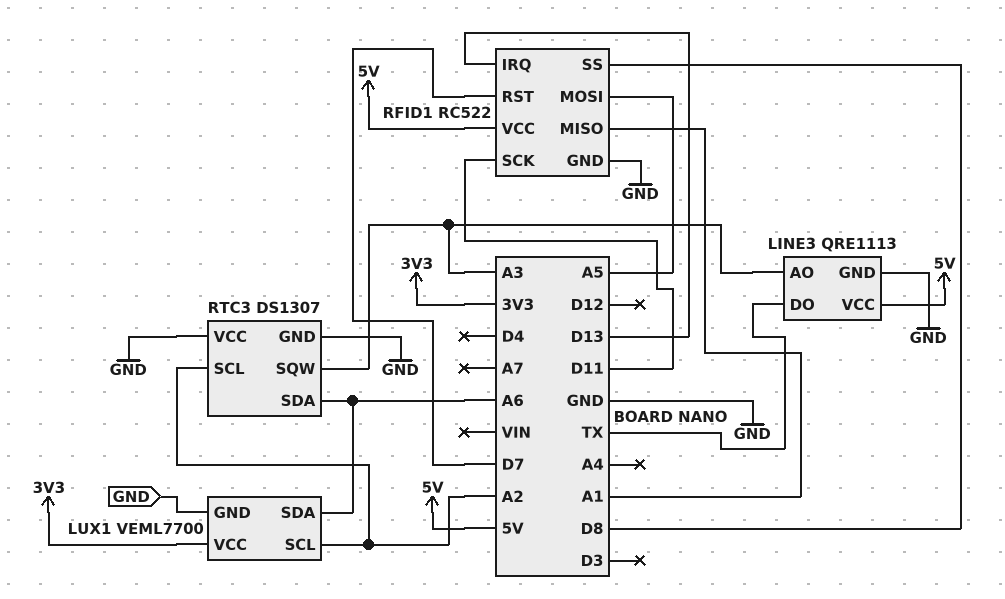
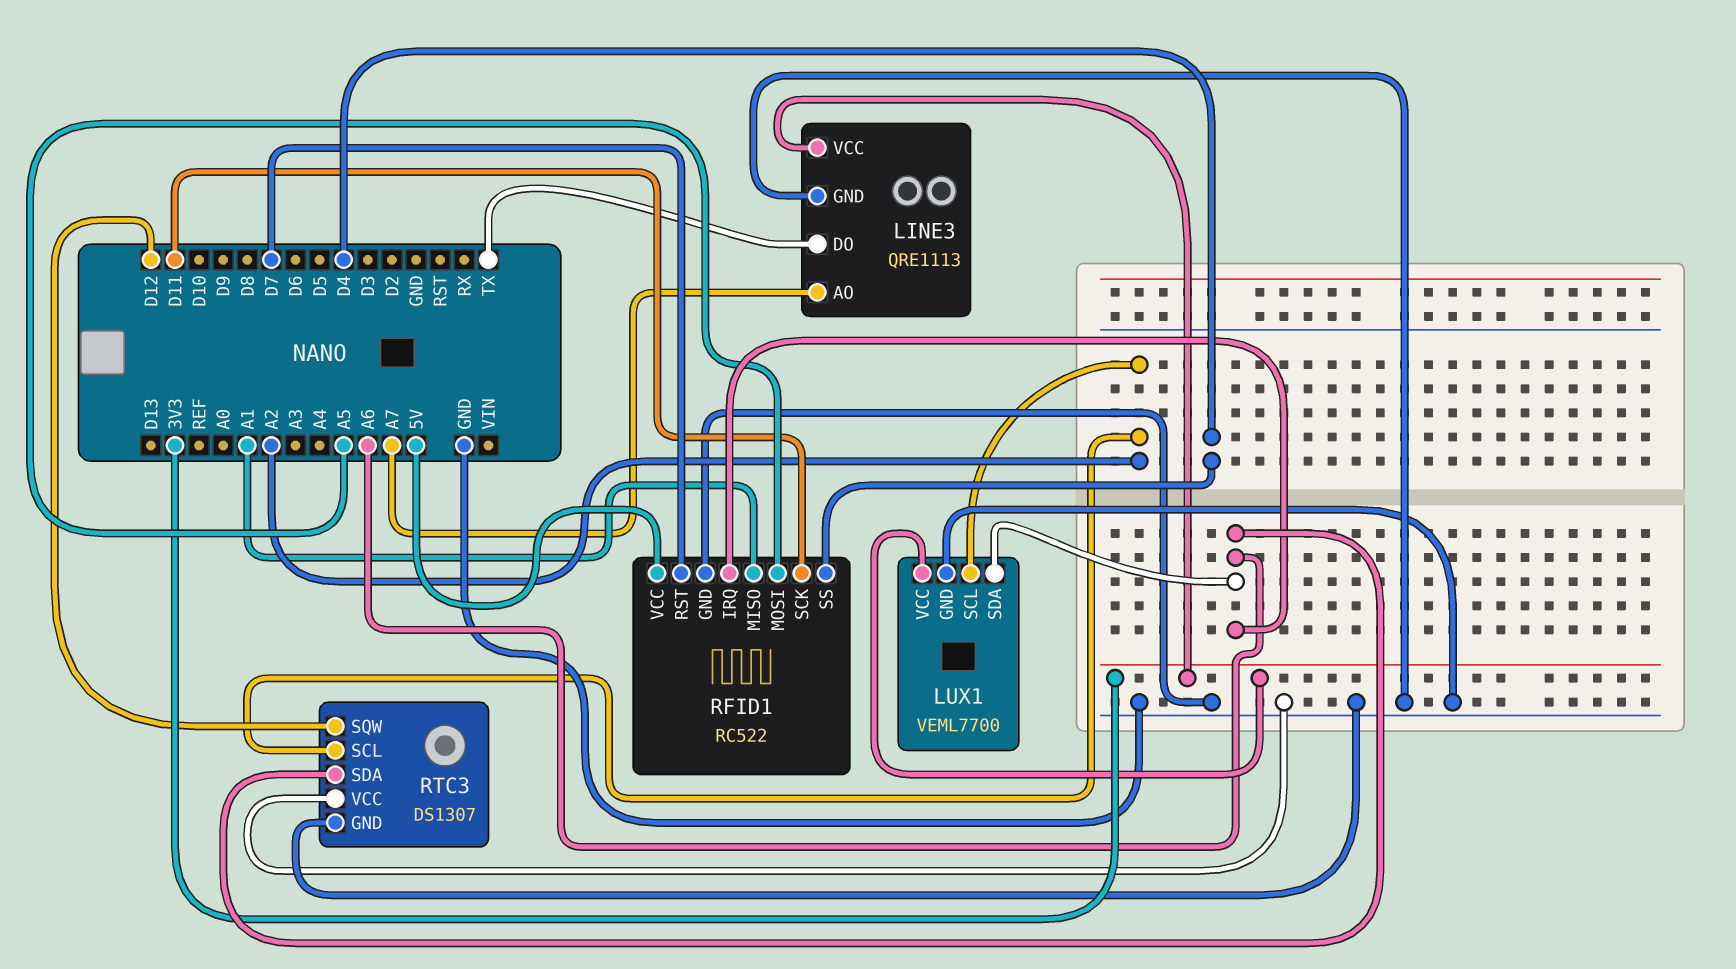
LINE3 pin AO: A3 -> A7
LINE3 pin VCC: 5V -> 3V3
RFID1 pin IRQ: D13 -> A6
RFID1 pin SS: D8 -> D4
RTC3 pin SQW: A3 -> D12

